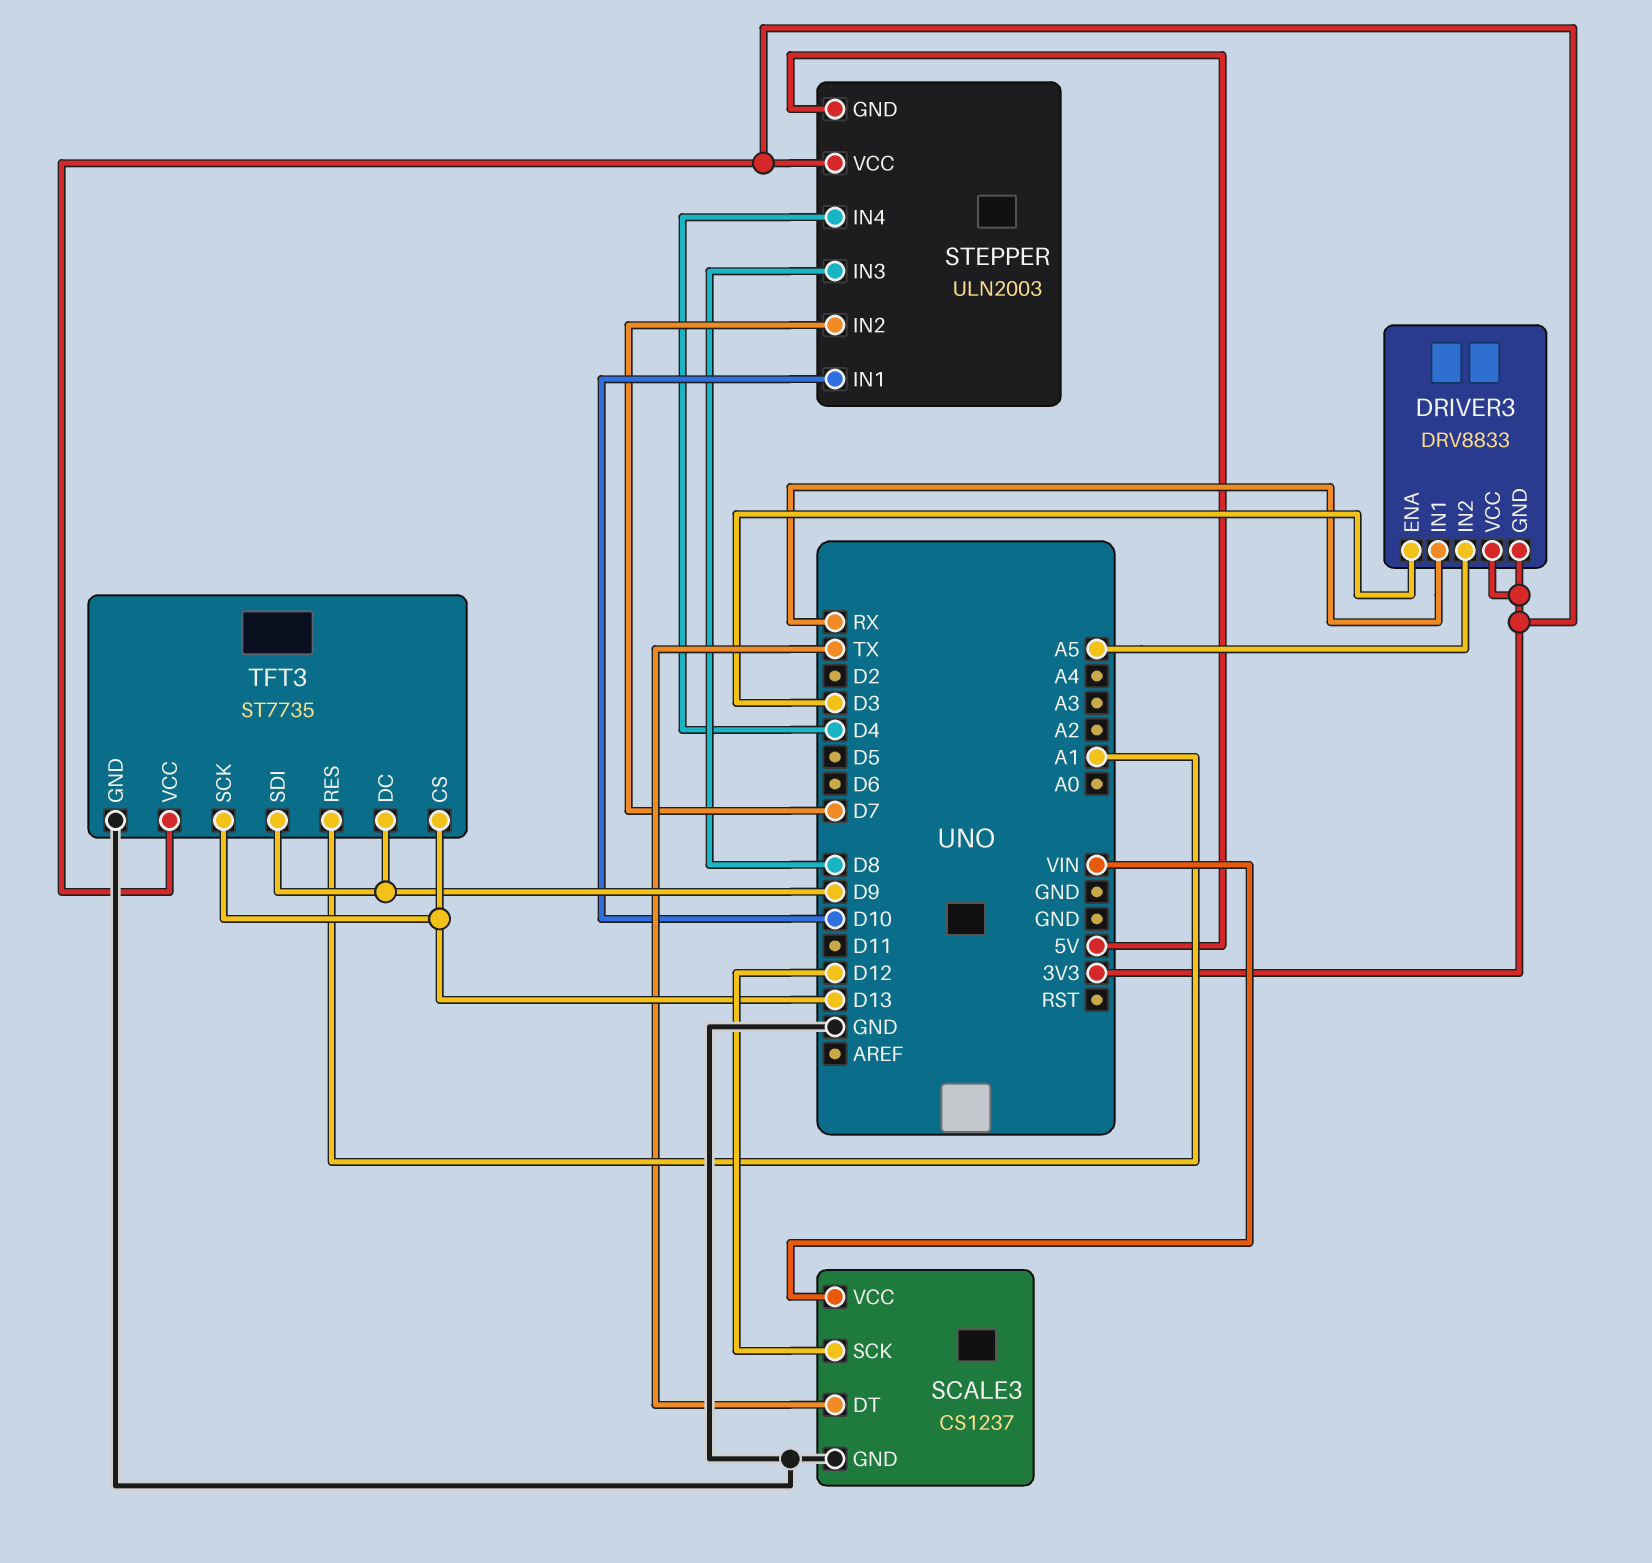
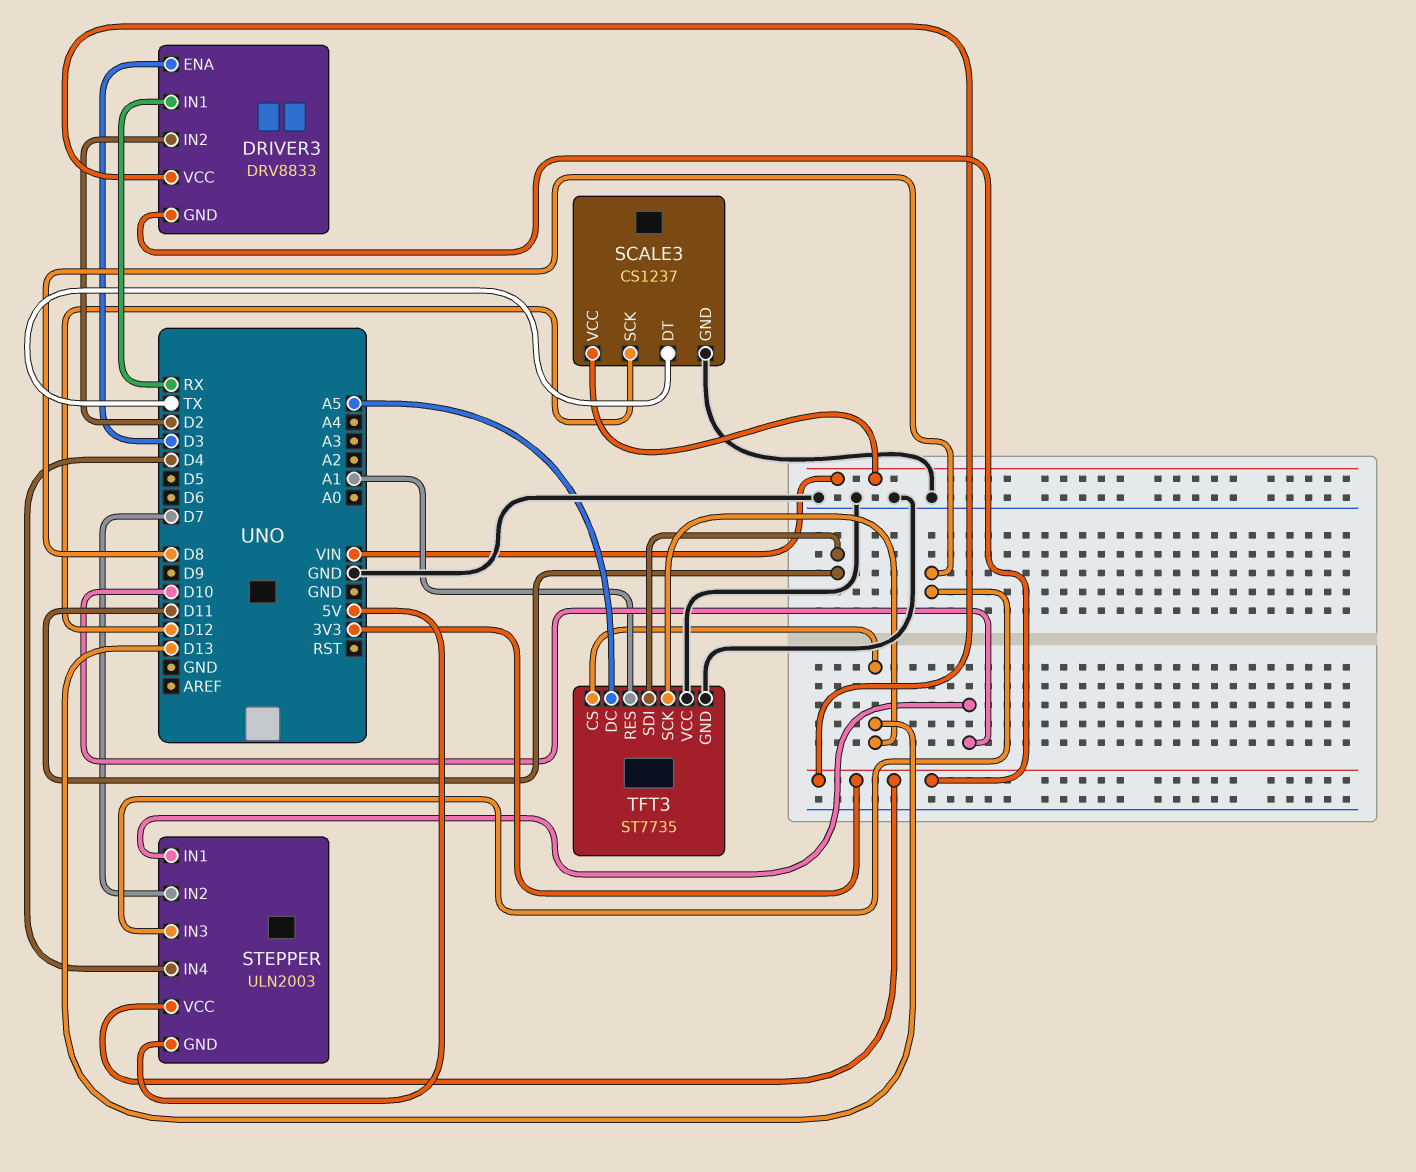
DRIVER3 pin IN2: A5 -> D2
TFT3 pin DC: D9 -> A5
TFT3 pin SDI: D9 -> D11
TFT3 pin VCC: 3V3 -> GND

